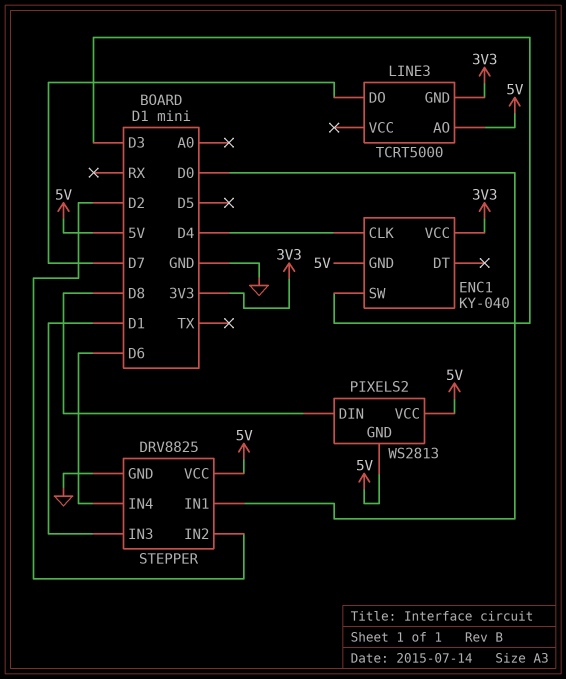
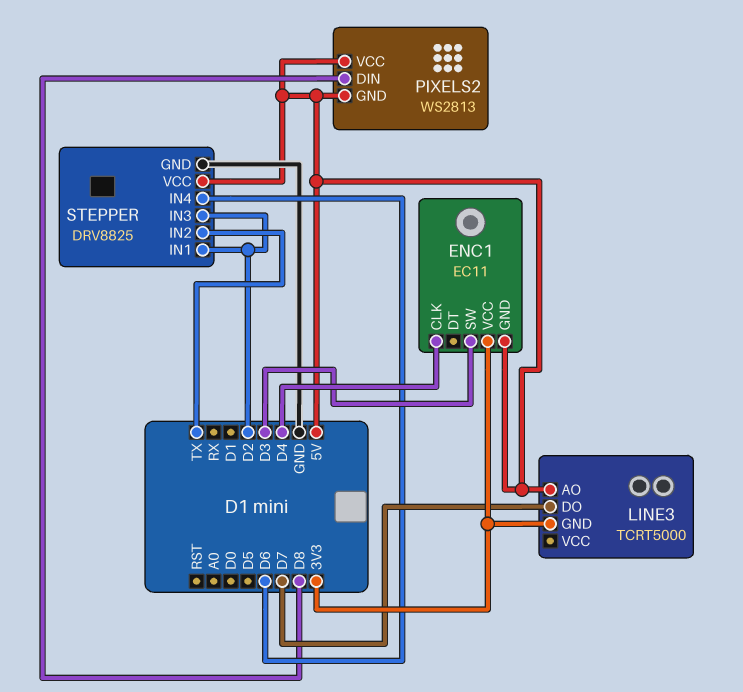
ENC1: KY-040 -> EC11
STEPPER pin IN1: D0 -> D2
STEPPER pin IN2: D2 -> TX
STEPPER pin IN3: D1 -> D2

